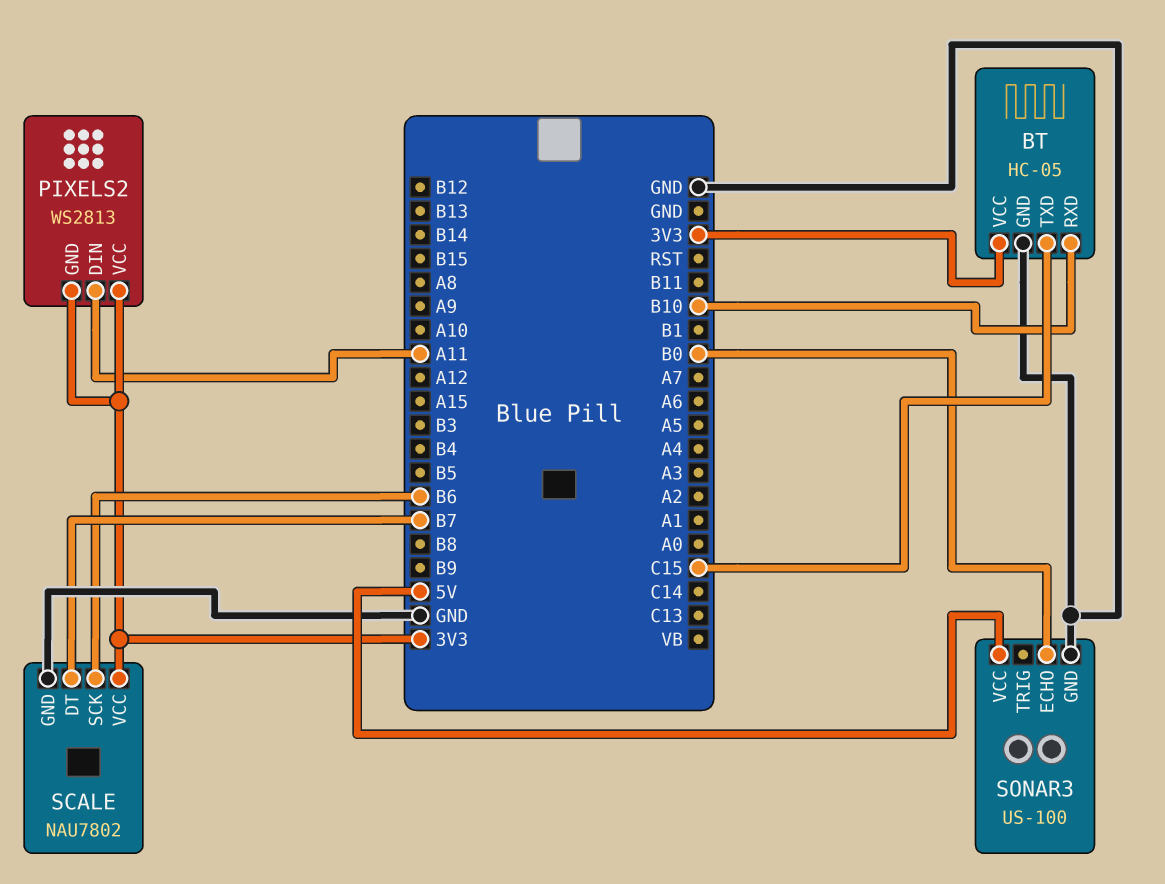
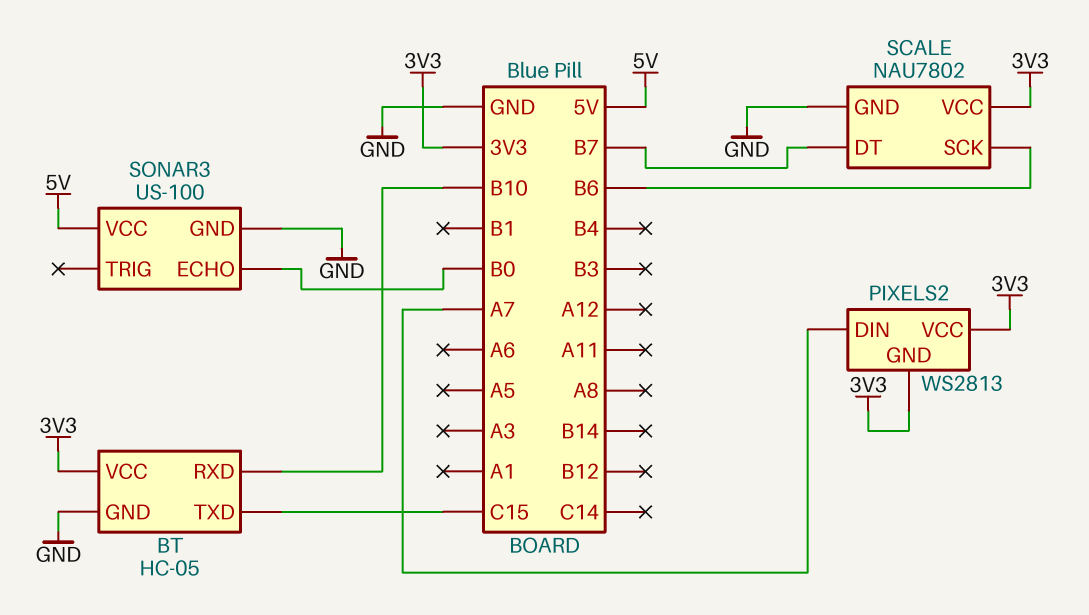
PIXELS2 pin DIN: A11 -> A7

